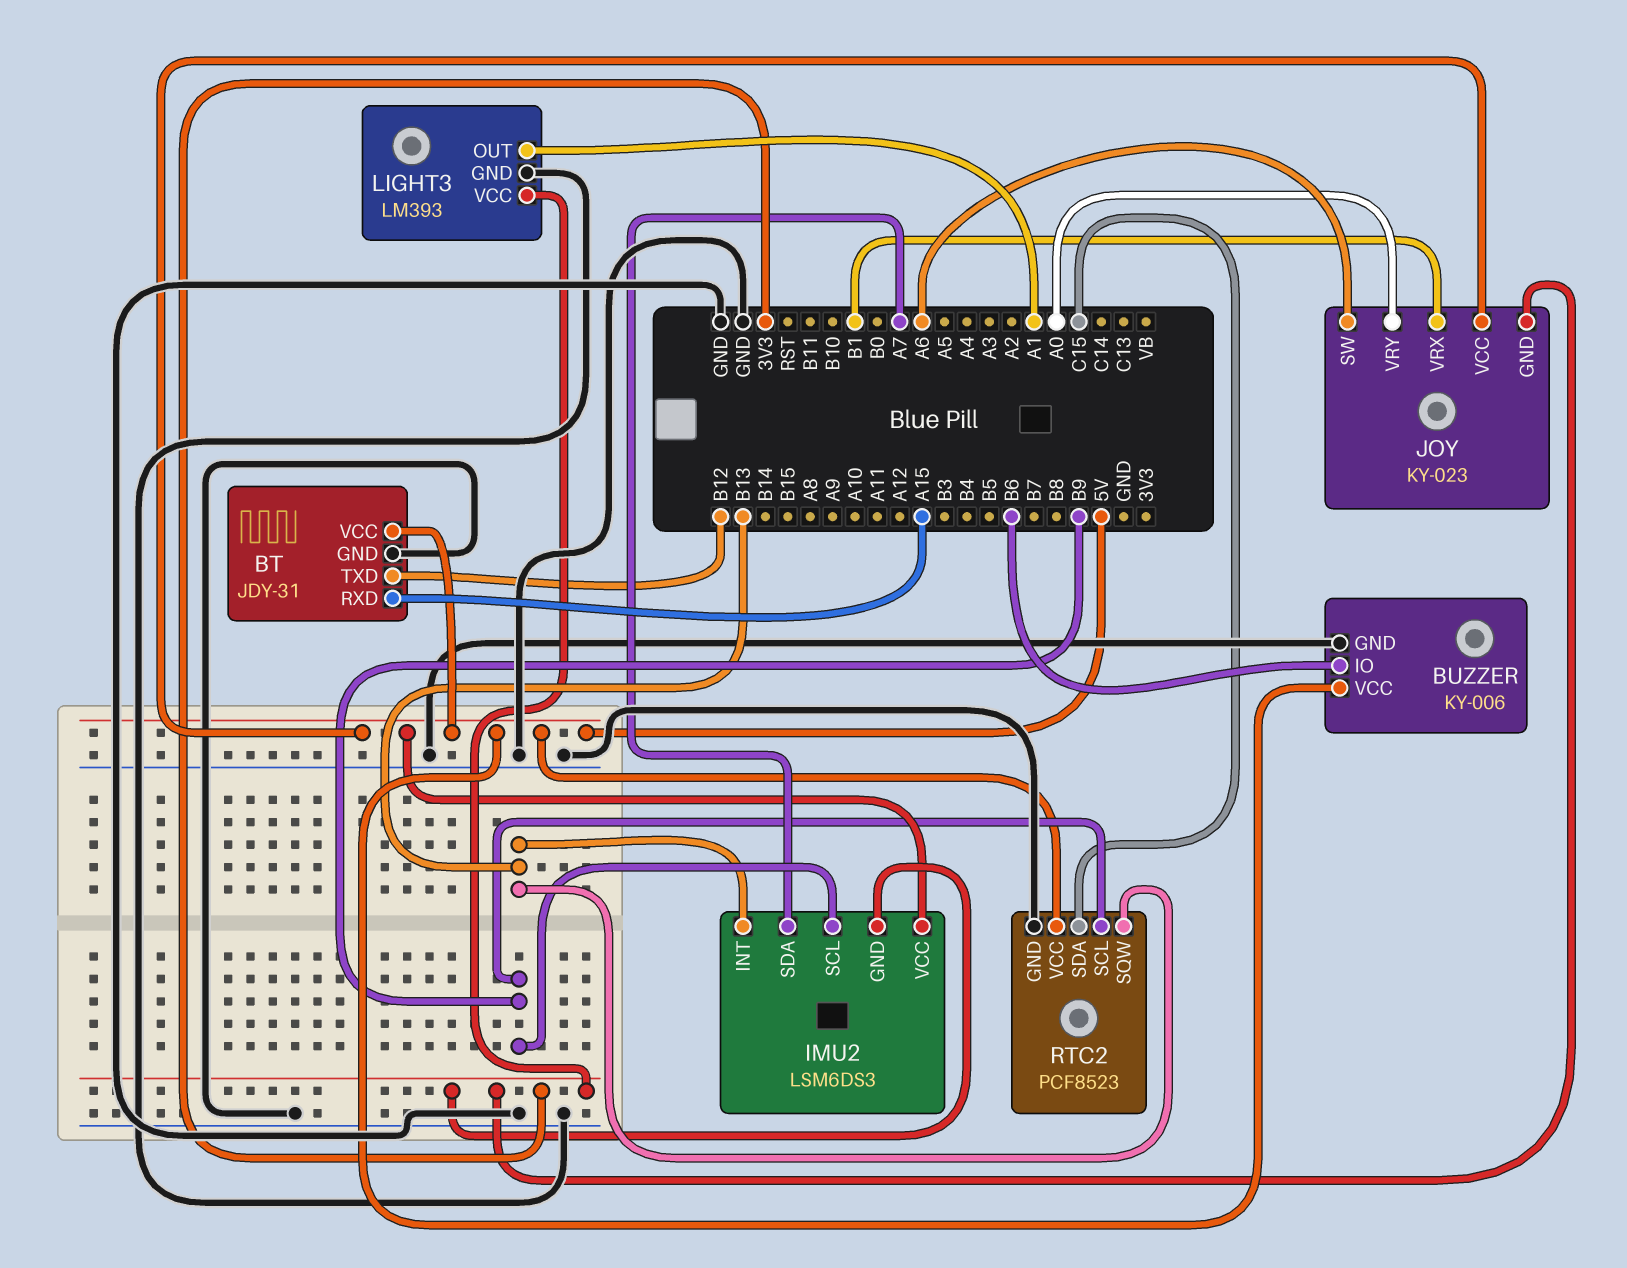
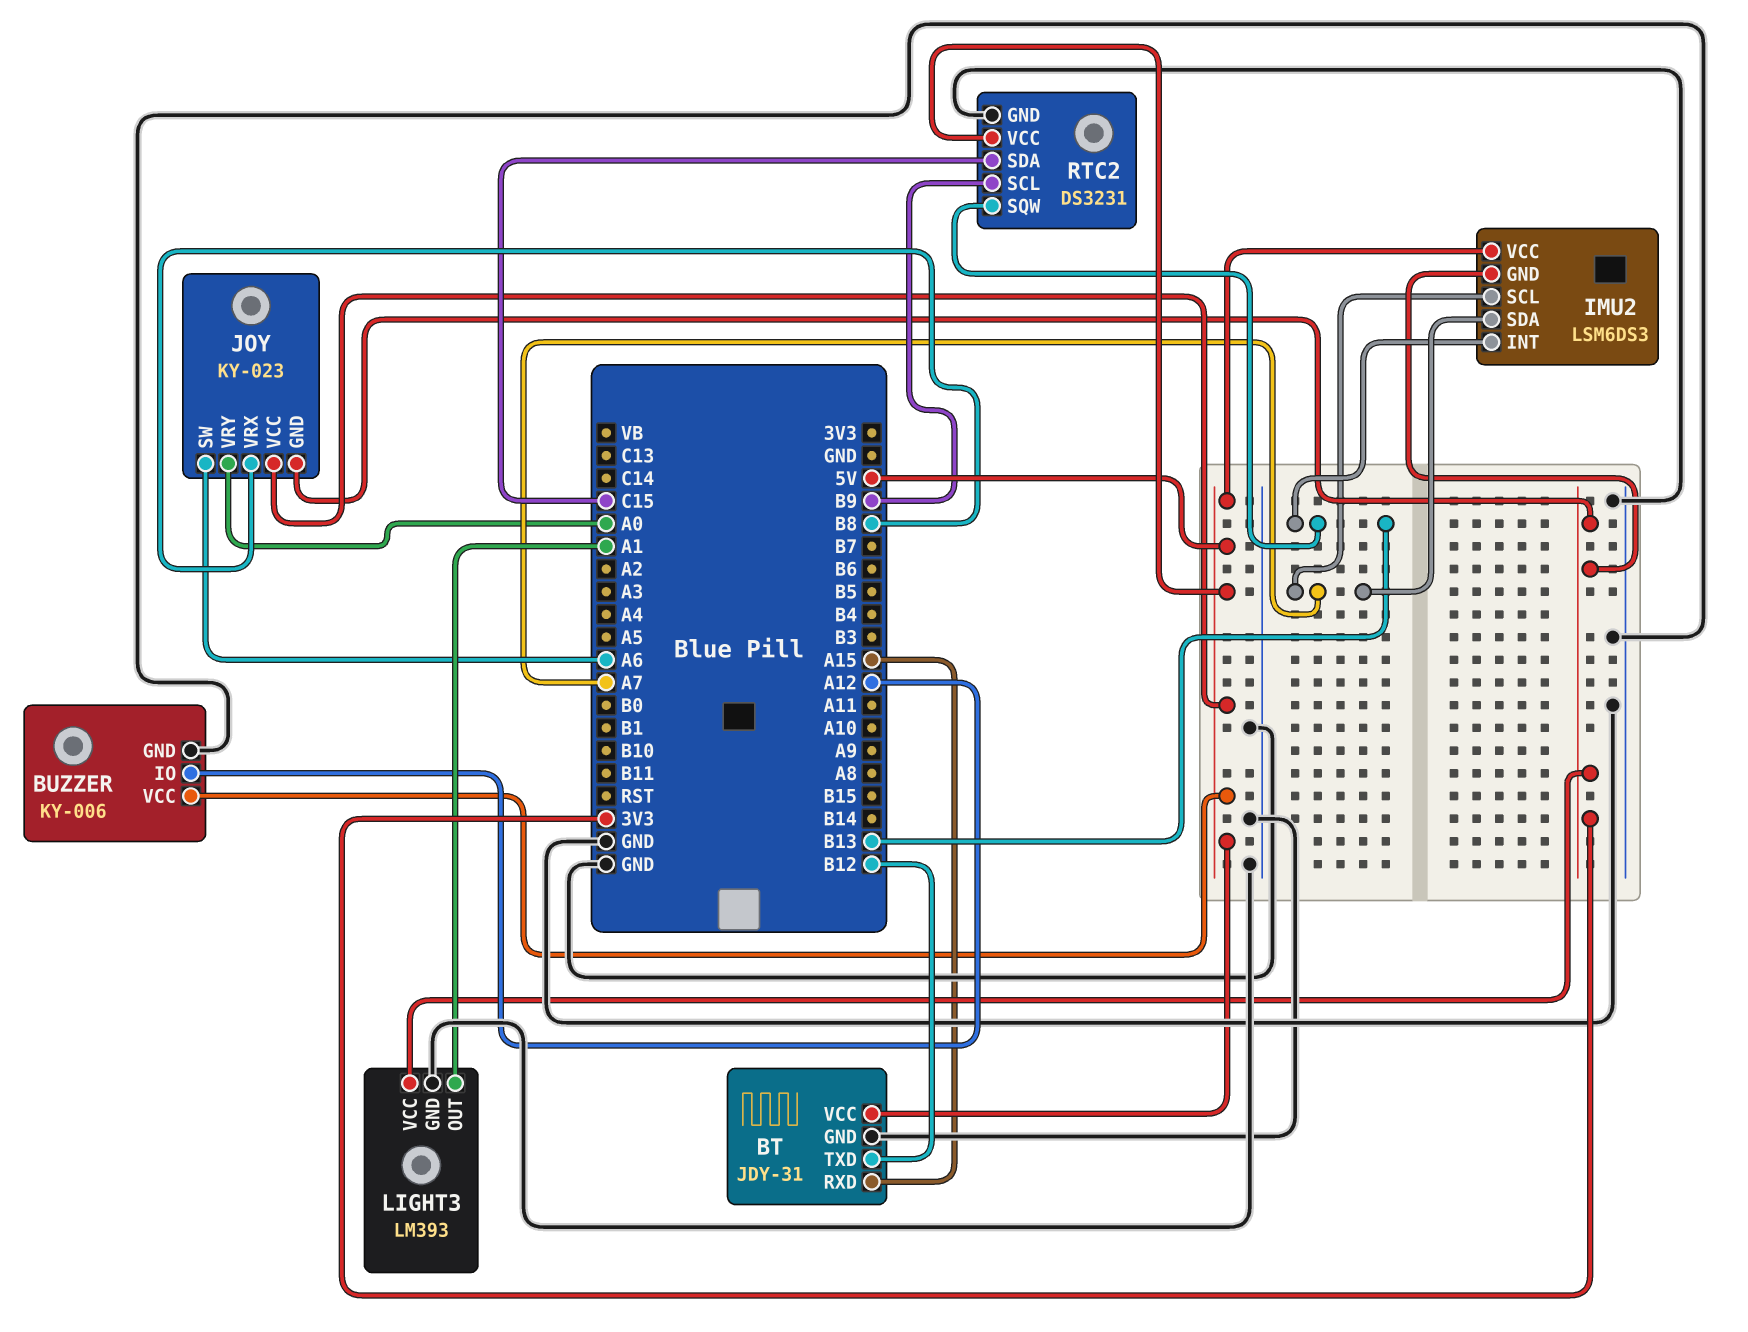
BUZZER pin IO: B6 -> A12
IMU2 pin SCL: B9 -> A7
JOY pin VRX: B1 -> B8
RTC2: PCF8523 -> DS3231

